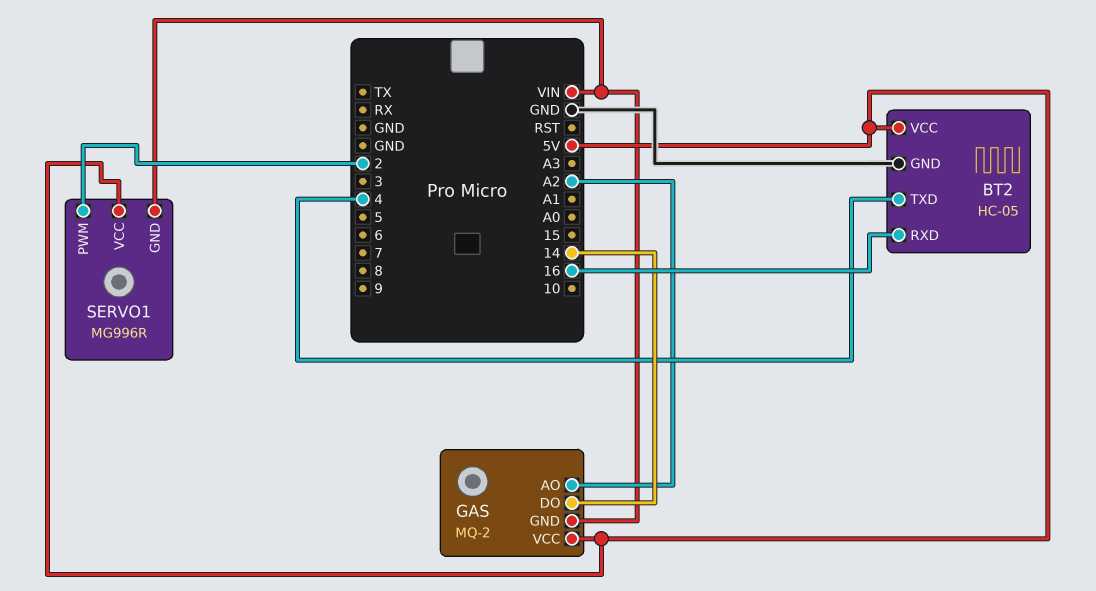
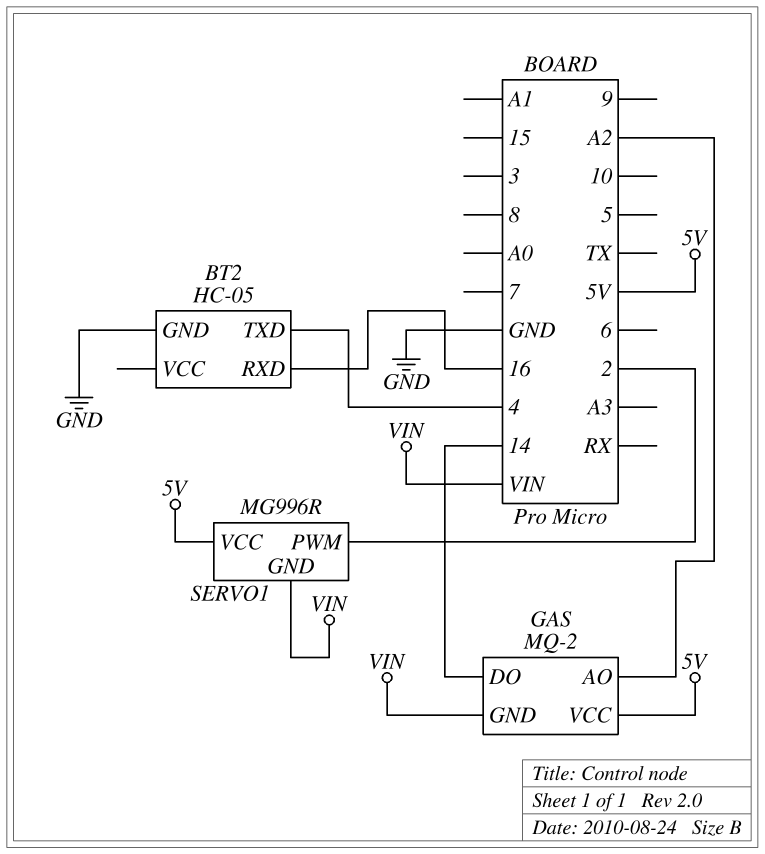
BT2 pin VCC: 5V -> none

